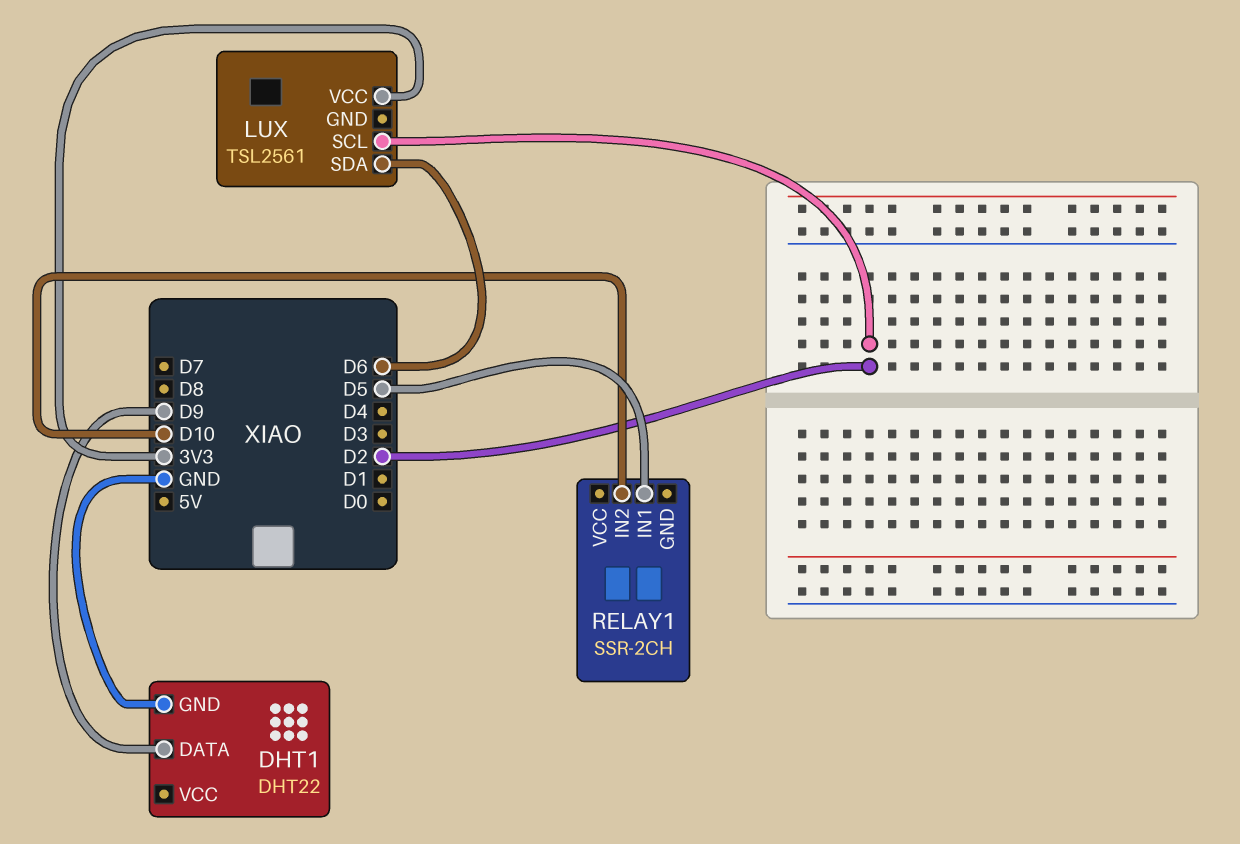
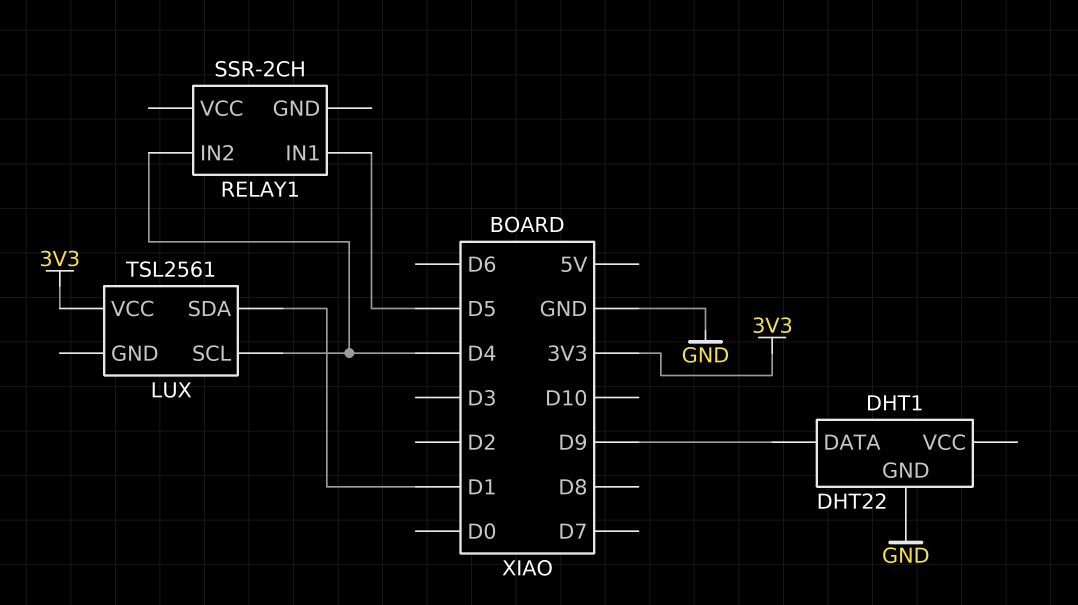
LUX pin SCL: D2 -> D4
LUX pin SDA: D6 -> D1
RELAY1 pin IN2: D10 -> D4

